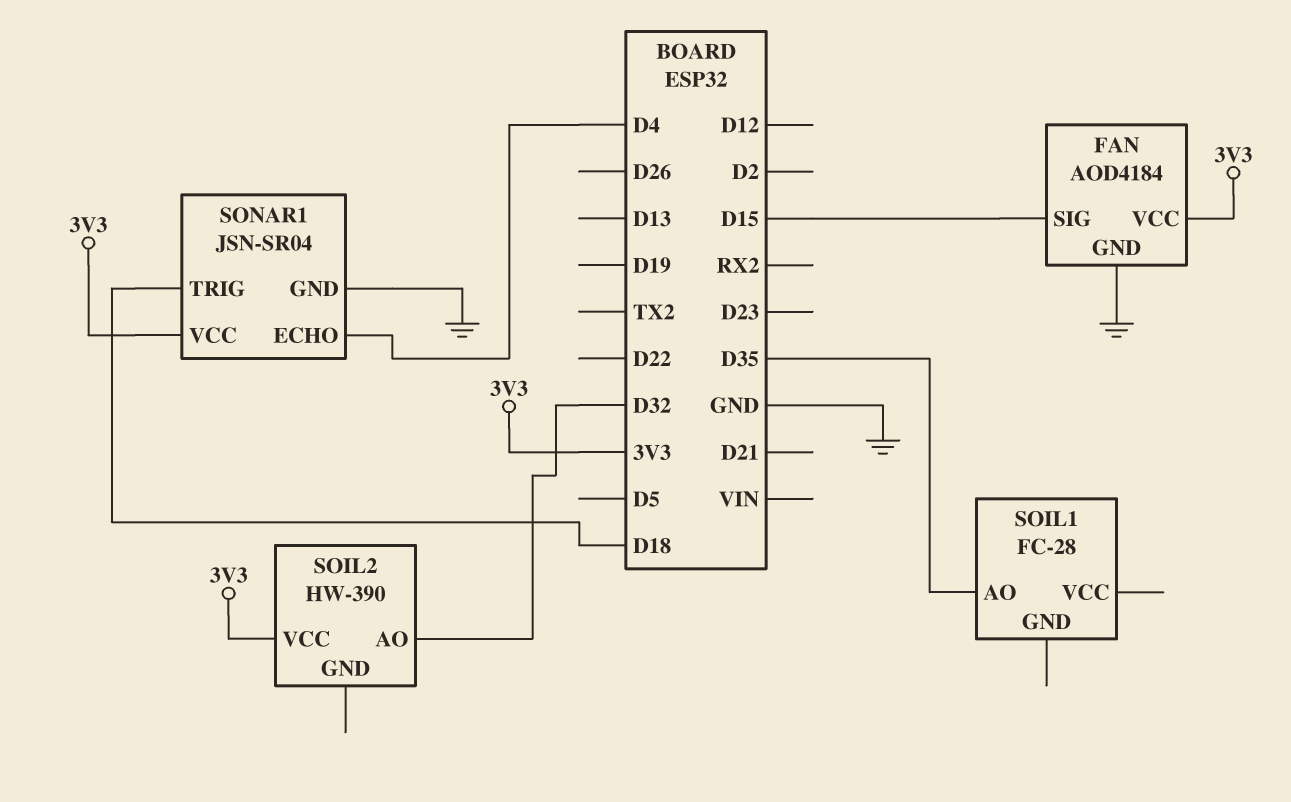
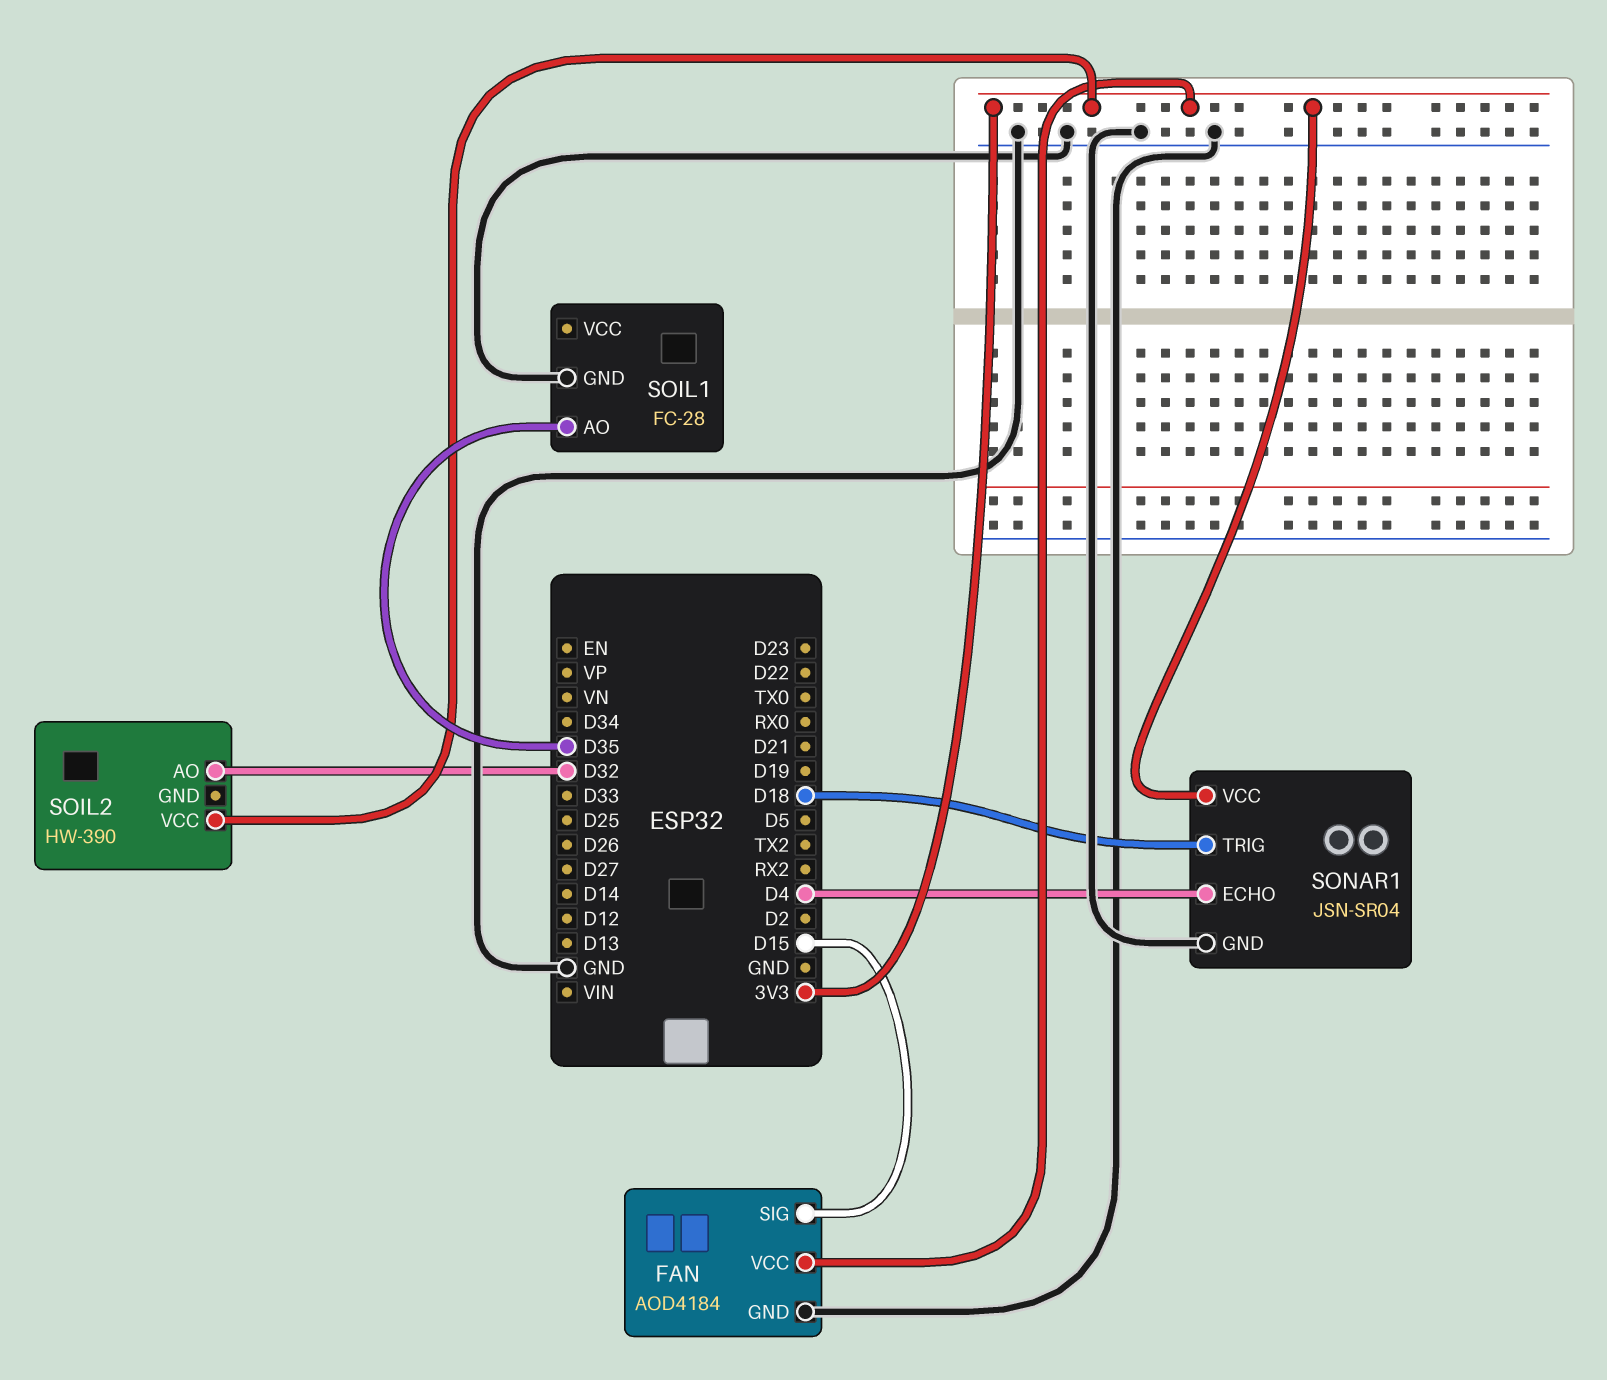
SOIL1 pin GND: none -> GND

